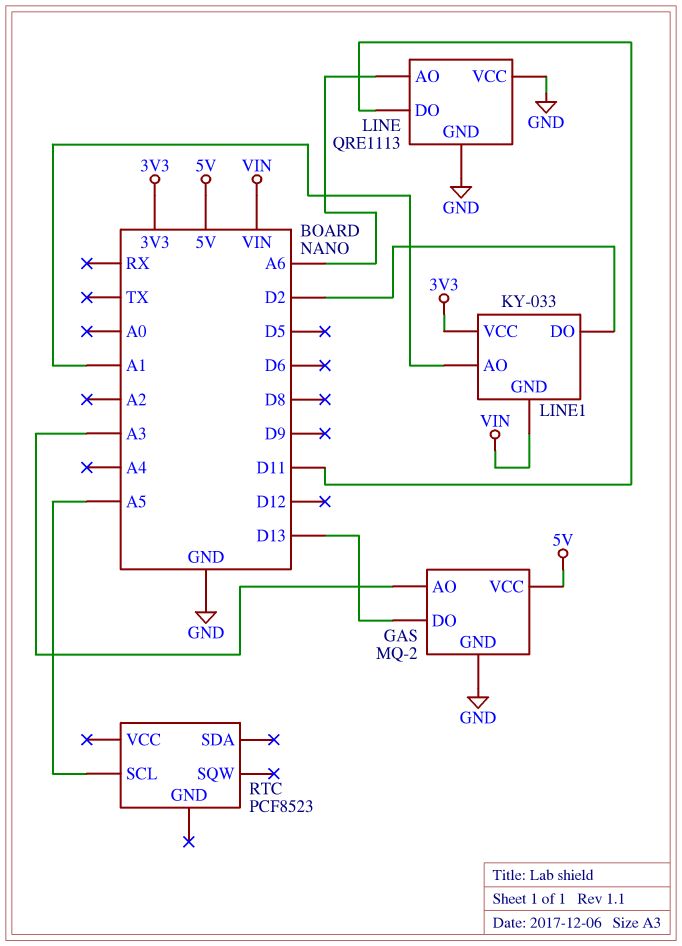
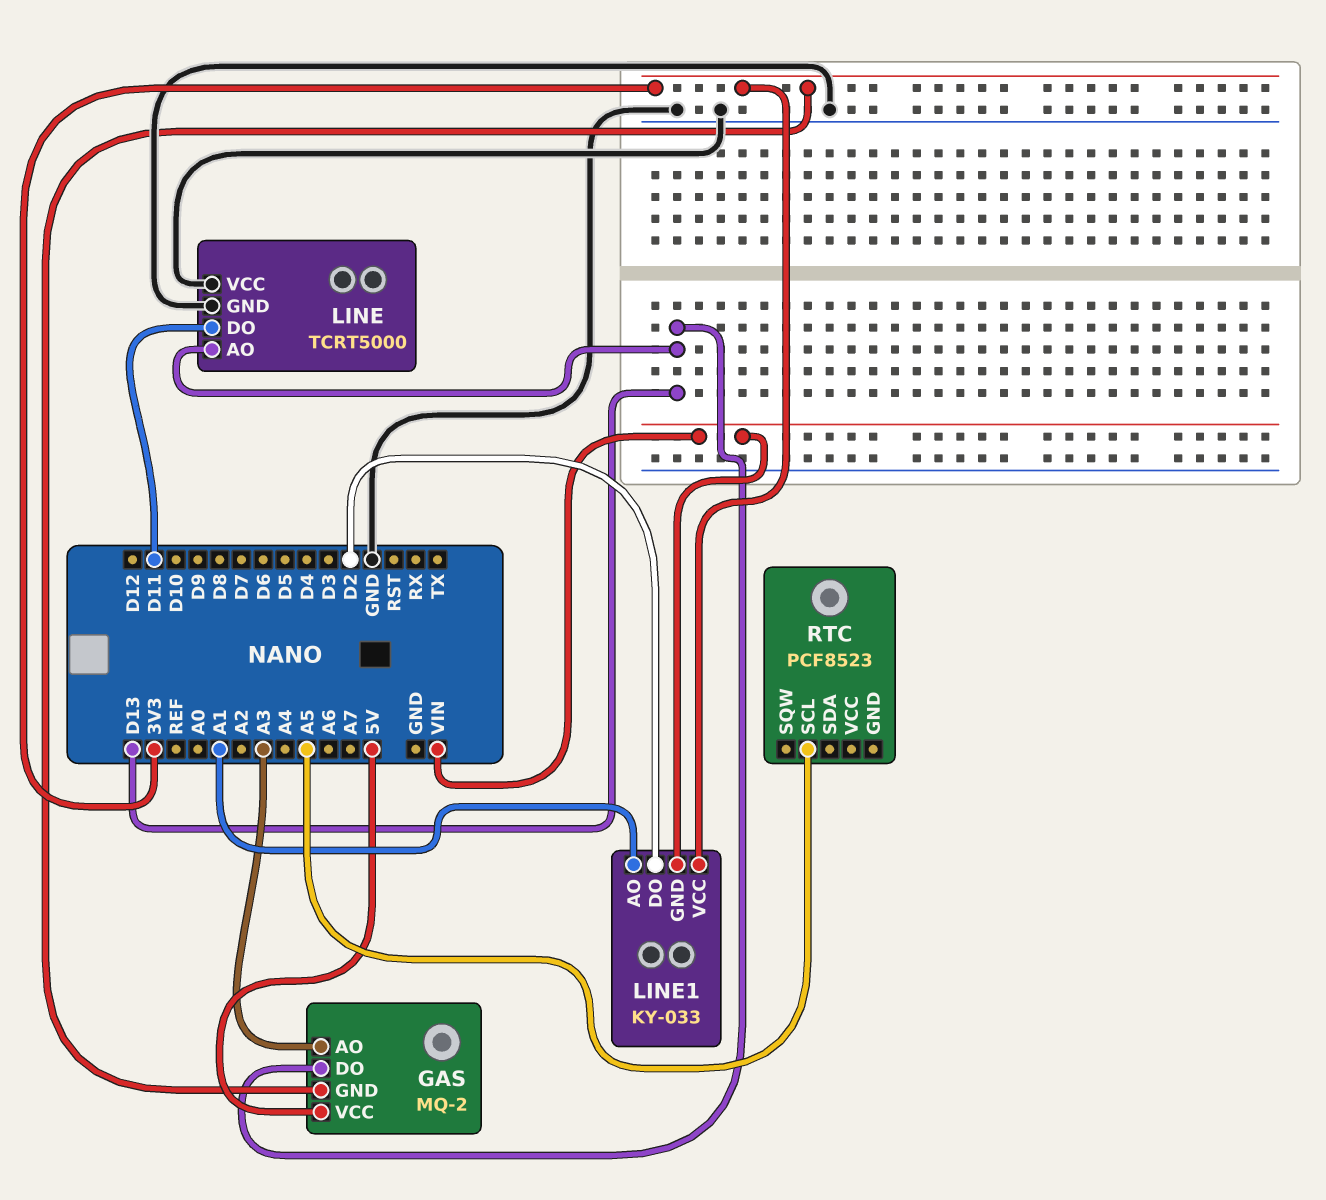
GAS pin GND: GND -> 3V3
LINE: QRE1113 -> TCRT5000
LINE pin AO: A6 -> D13

